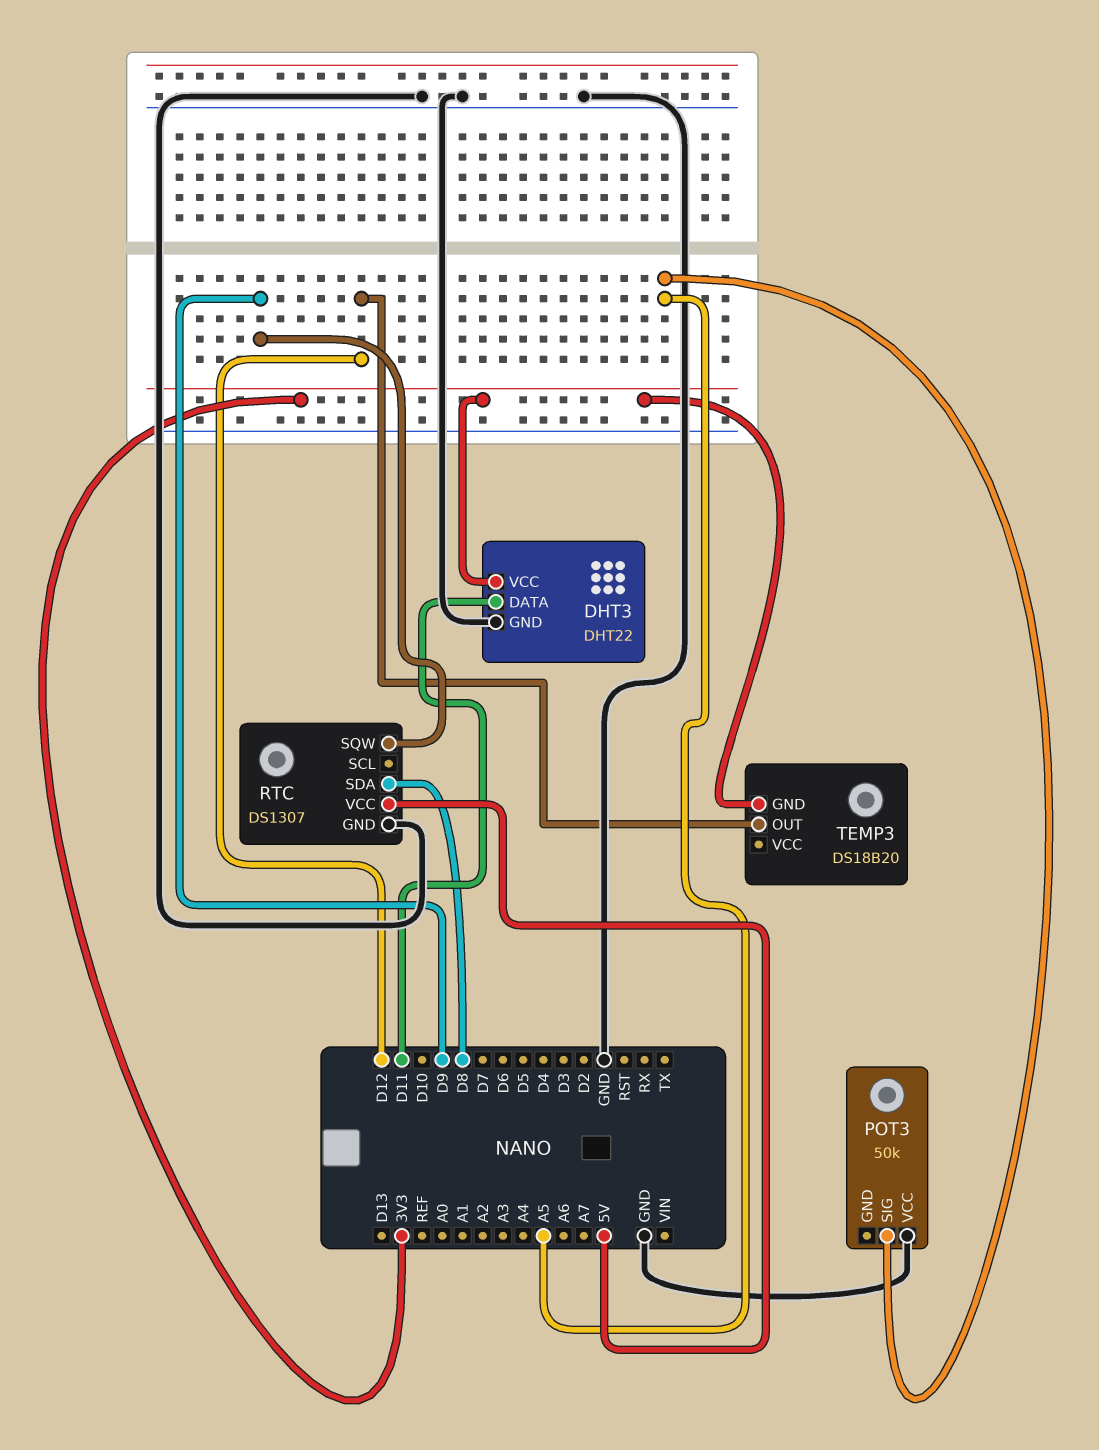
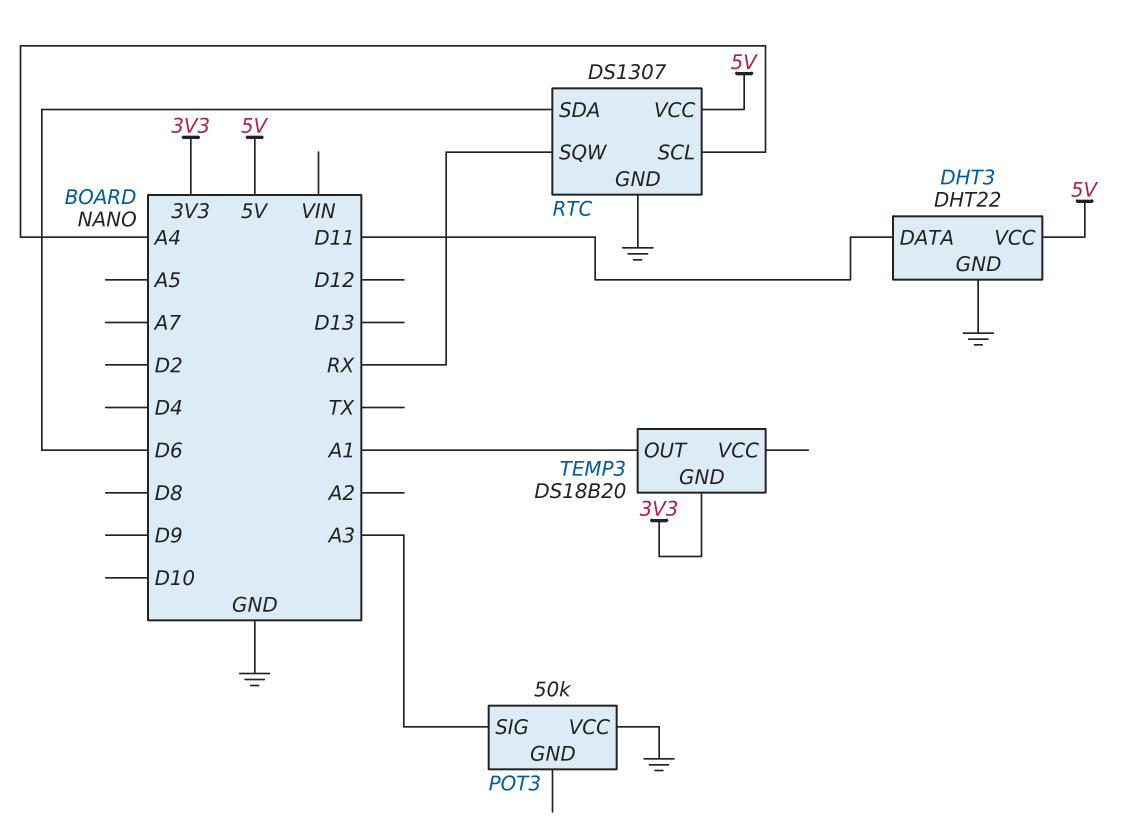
DHT3 pin VCC: 3V3 -> 5V
POT3 pin SIG: A5 -> A3
RTC pin SCL: none -> A4
RTC pin SDA: D8 -> D6
RTC pin SQW: D9 -> RX
TEMP3 pin OUT: D12 -> A1

